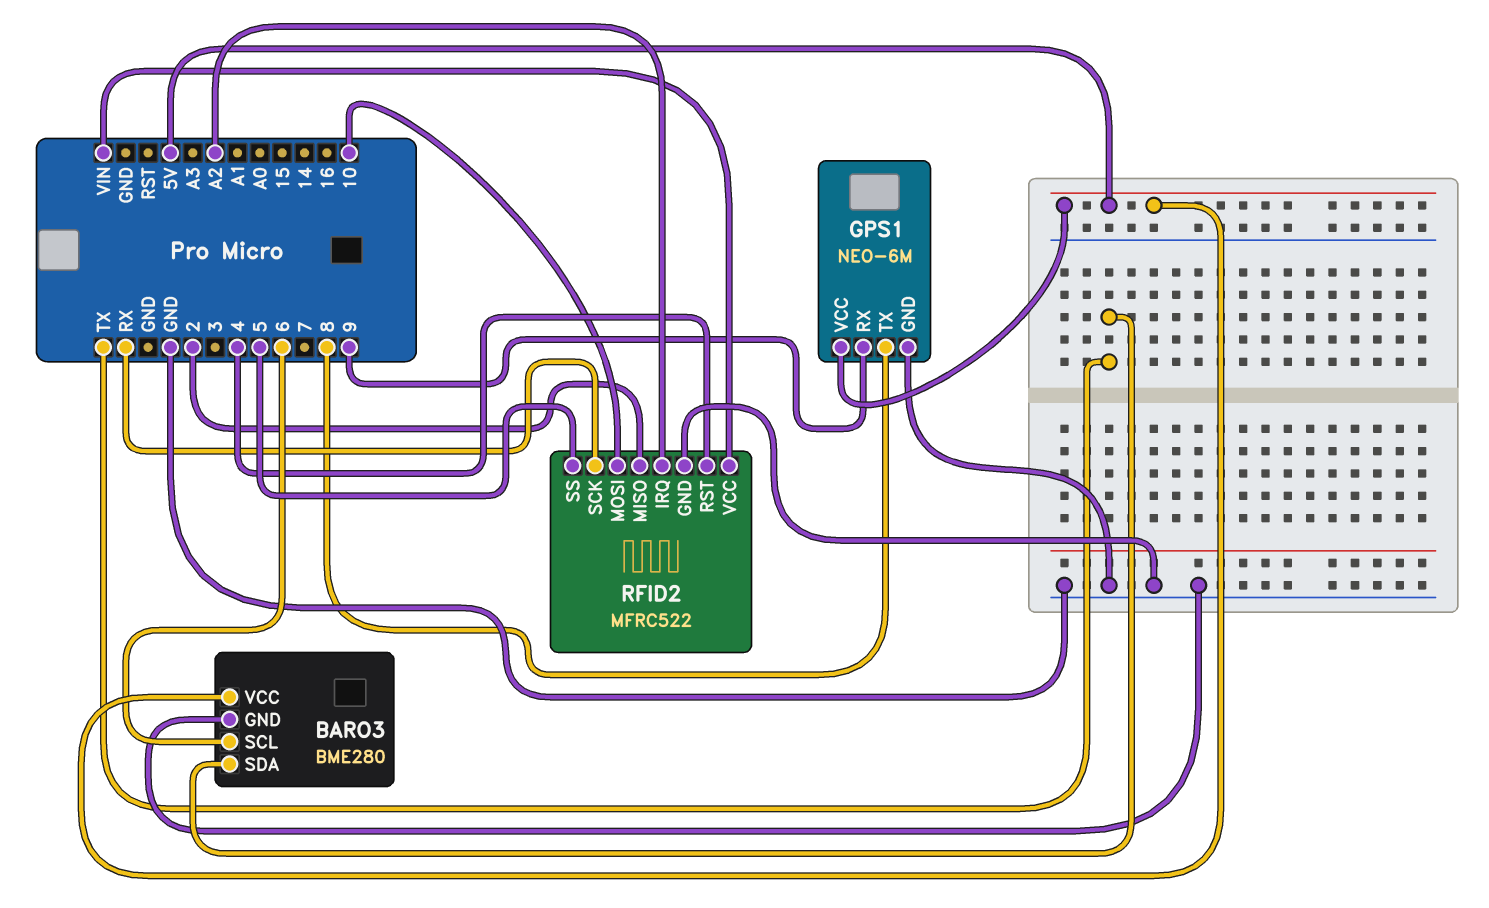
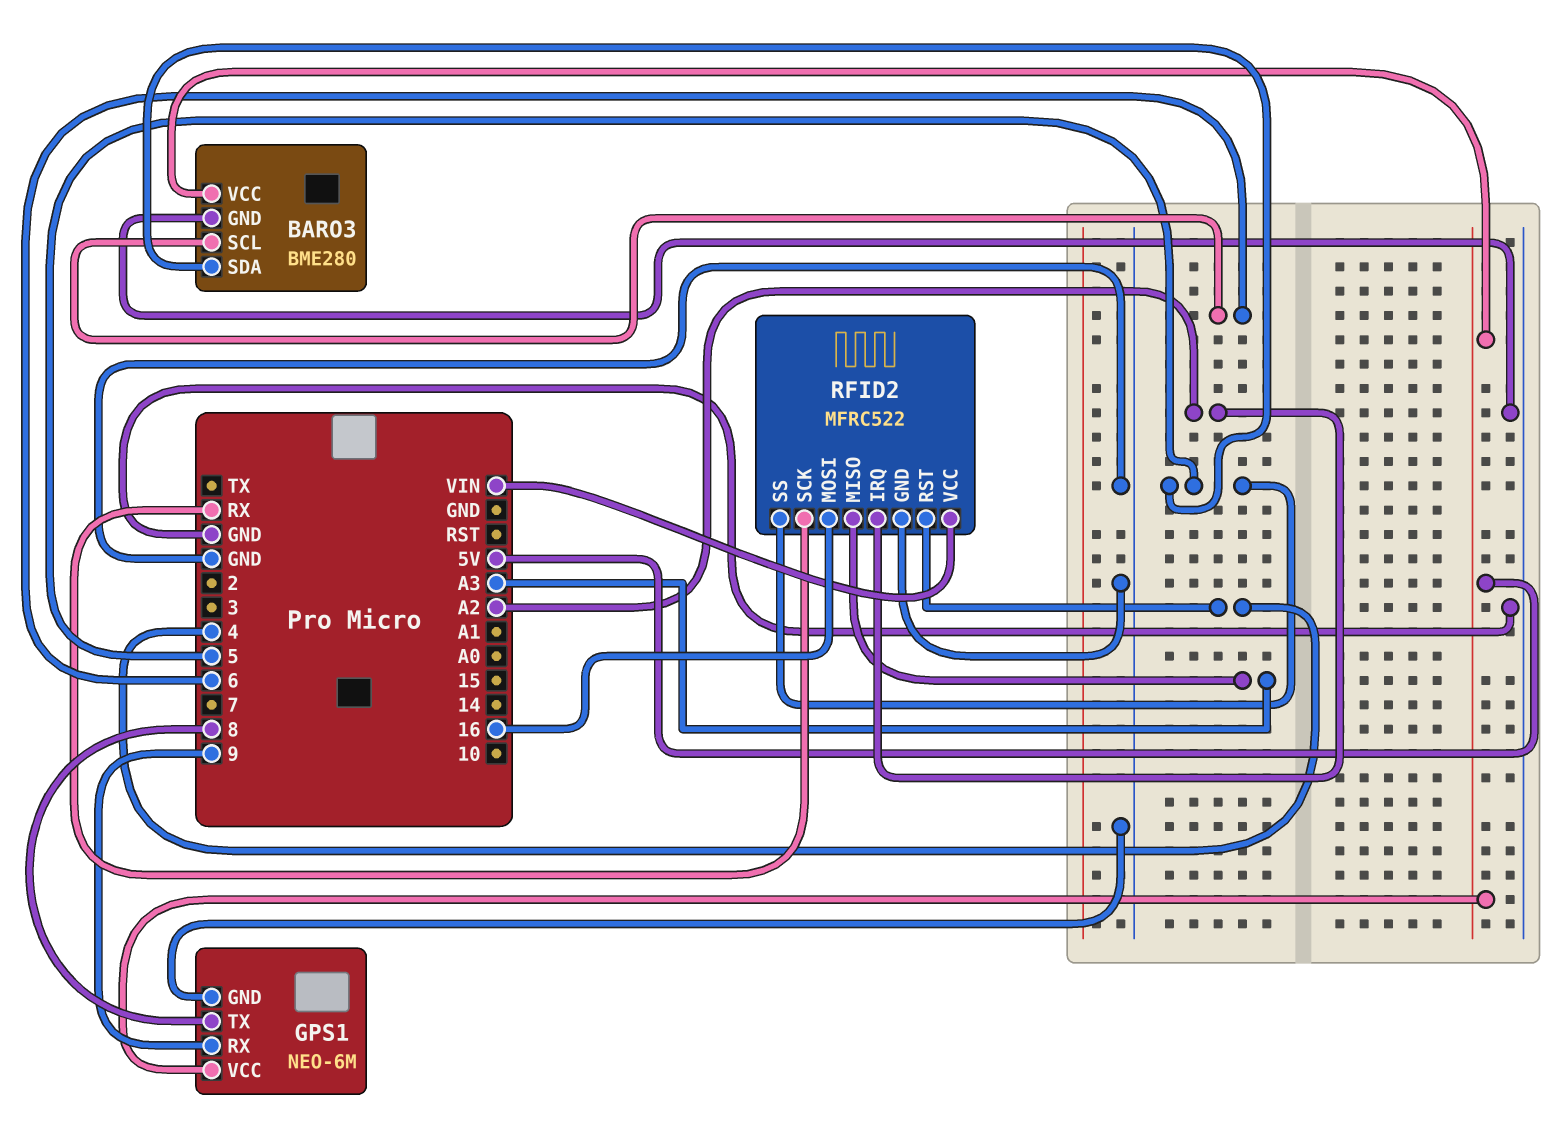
BARO3 pin SDA: TX -> 5
RFID2 pin MISO: 2 -> A3
RFID2 pin MOSI: 10 -> 16

